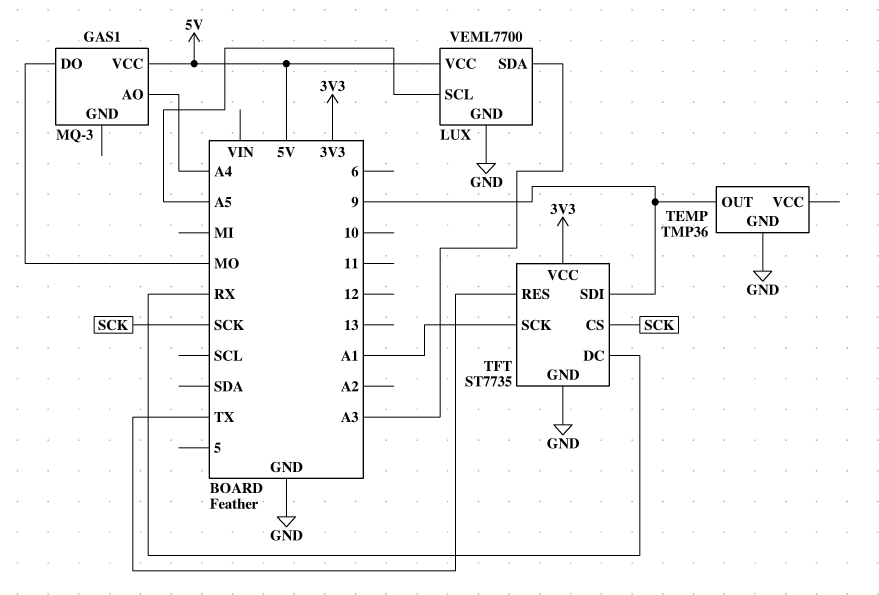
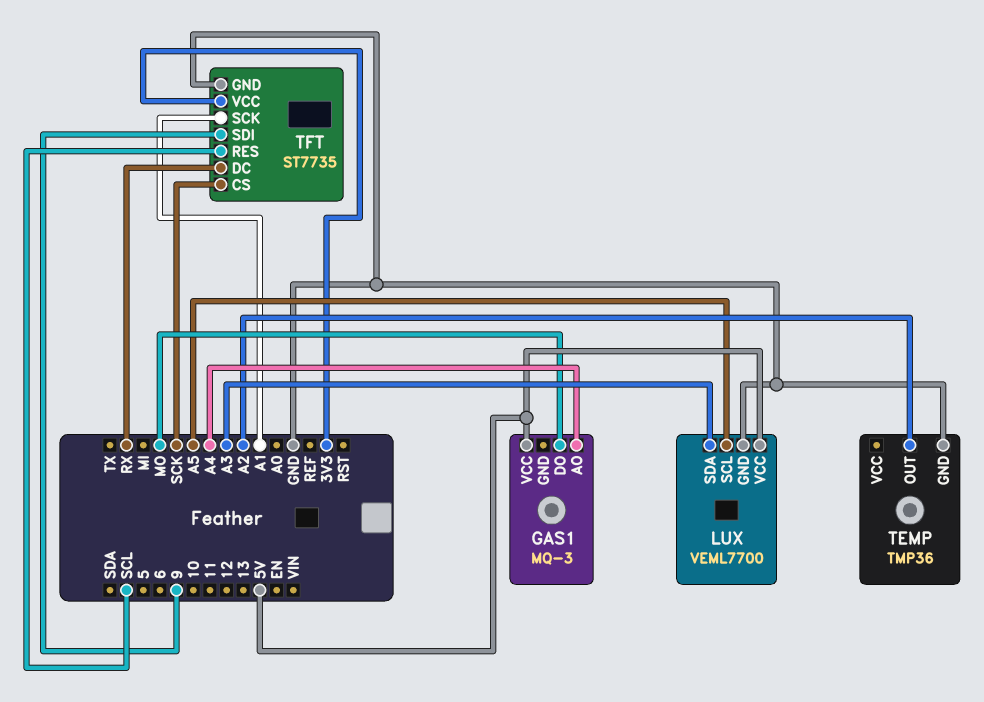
TEMP pin OUT: 9 -> A2
TFT pin RES: TX -> SCL

